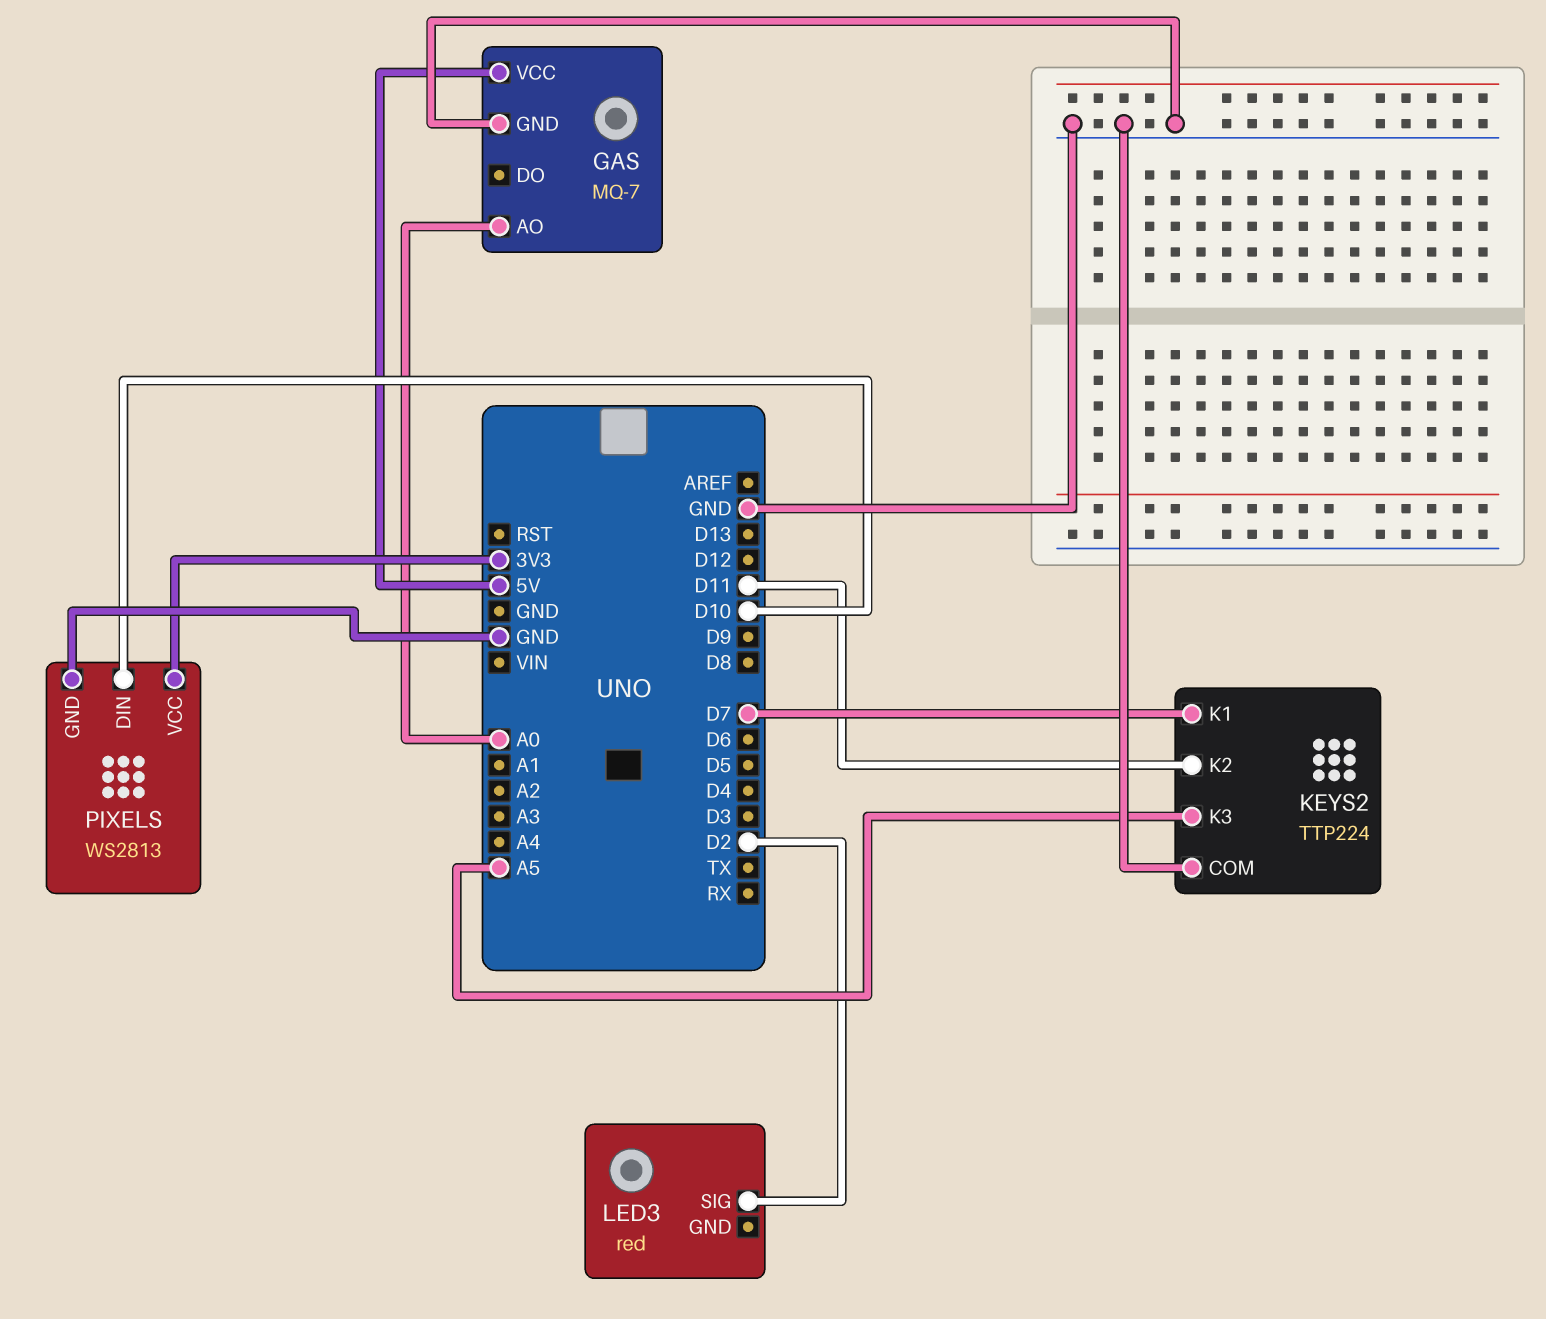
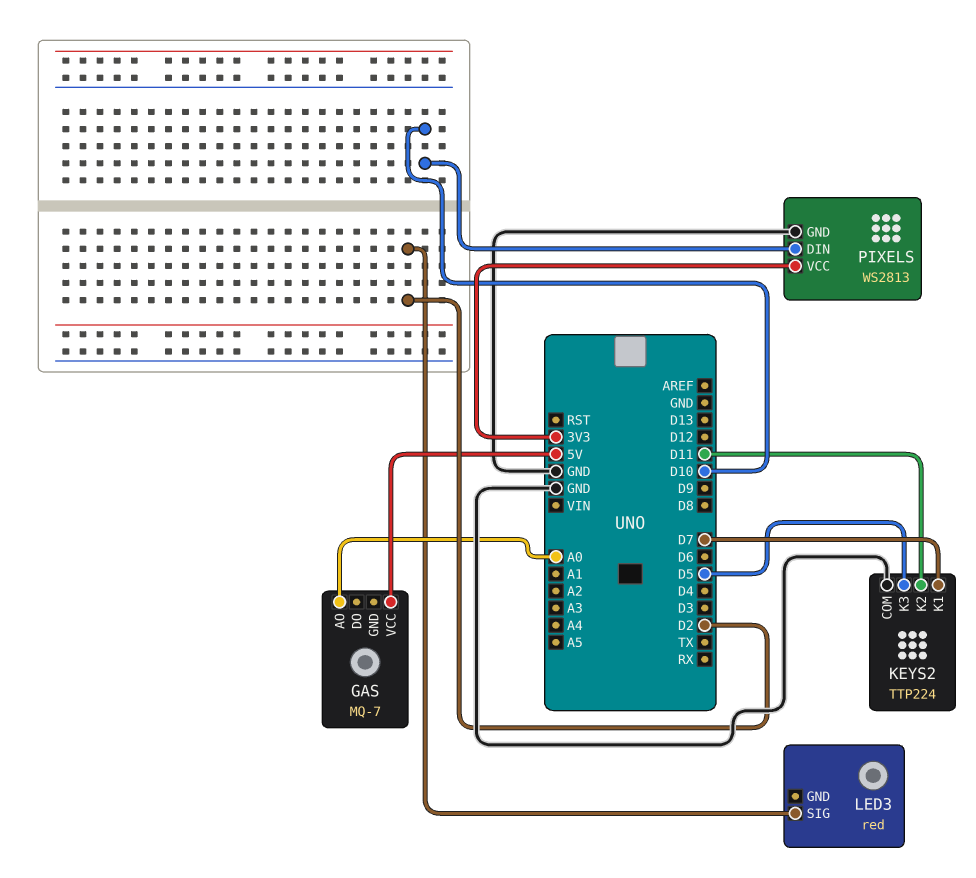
GAS pin GND: GND -> none
KEYS2 pin K3: A5 -> D5

